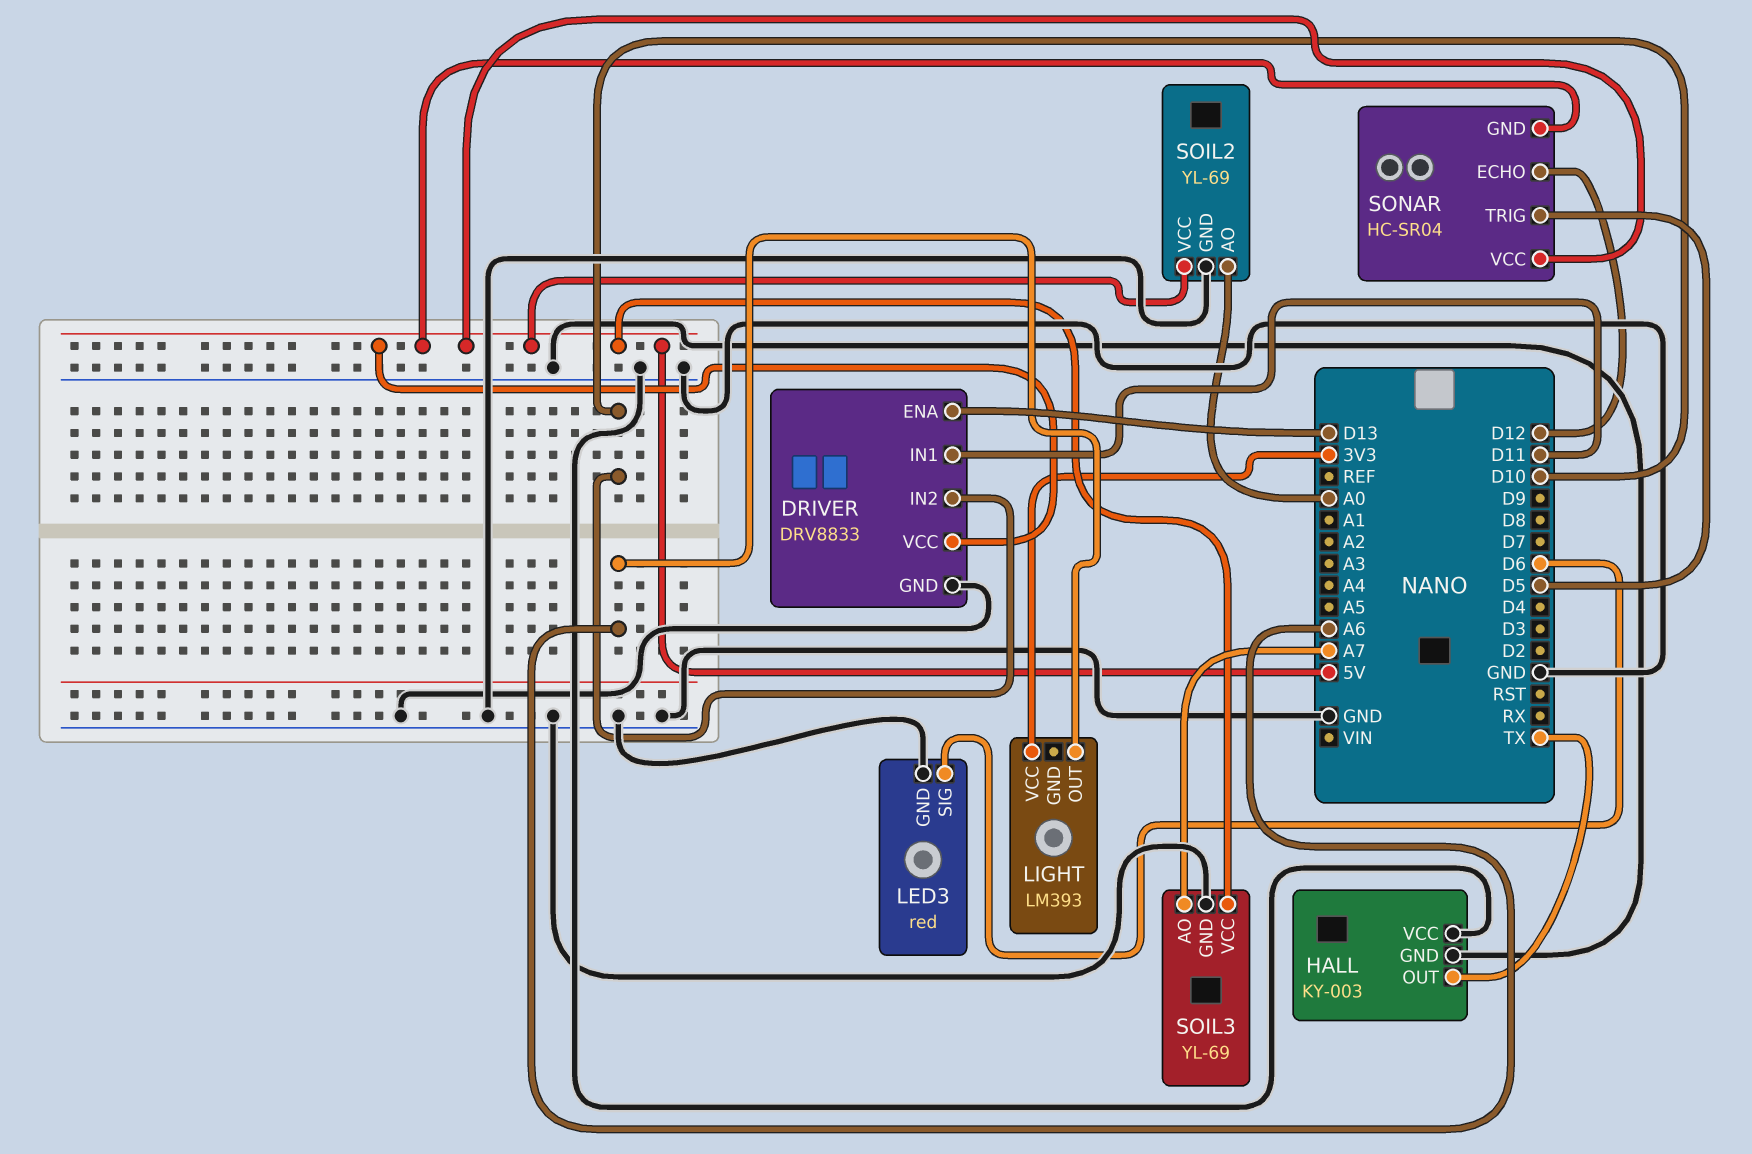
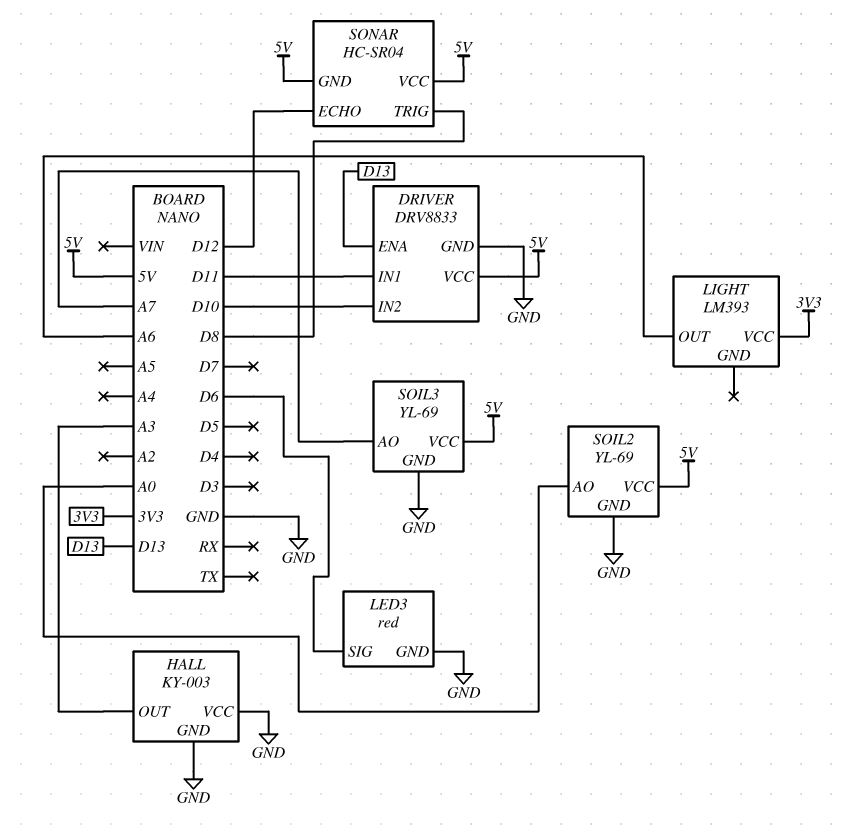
HALL pin OUT: TX -> A3
SONAR pin TRIG: D5 -> D8

